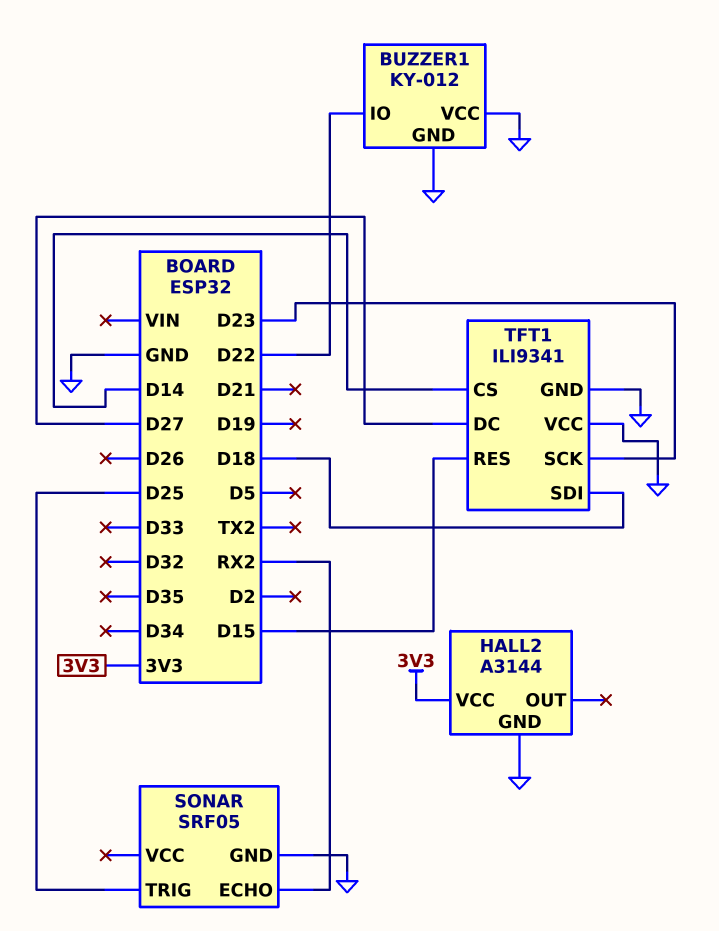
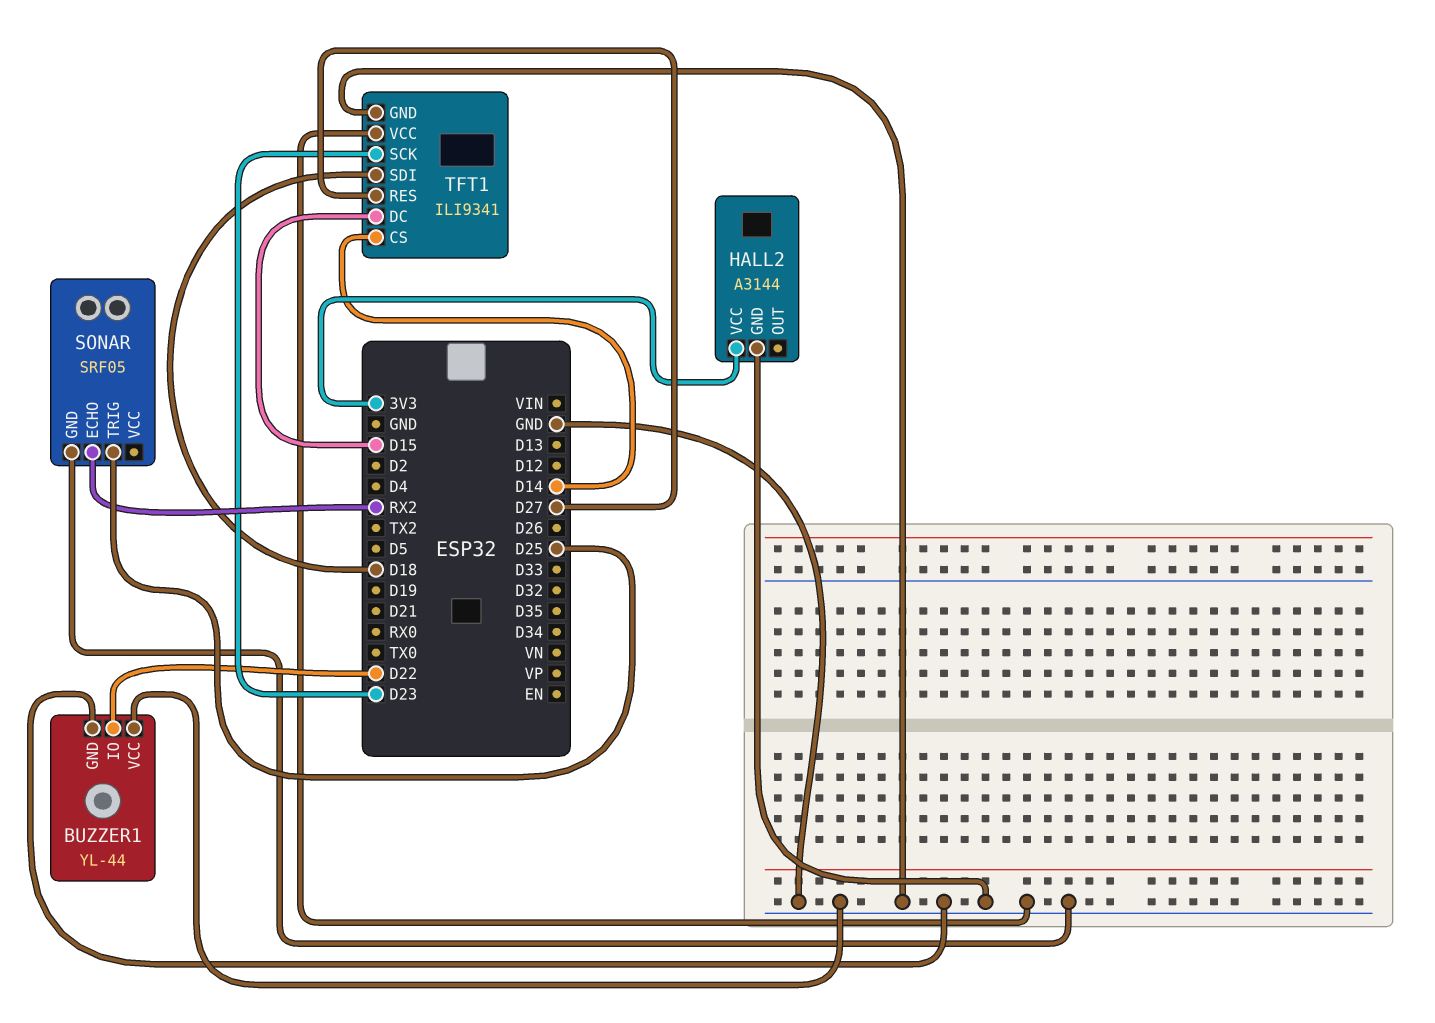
BUZZER1: KY-012 -> YL-44
TFT1 pin DC: D27 -> D15
TFT1 pin RES: D15 -> D27

